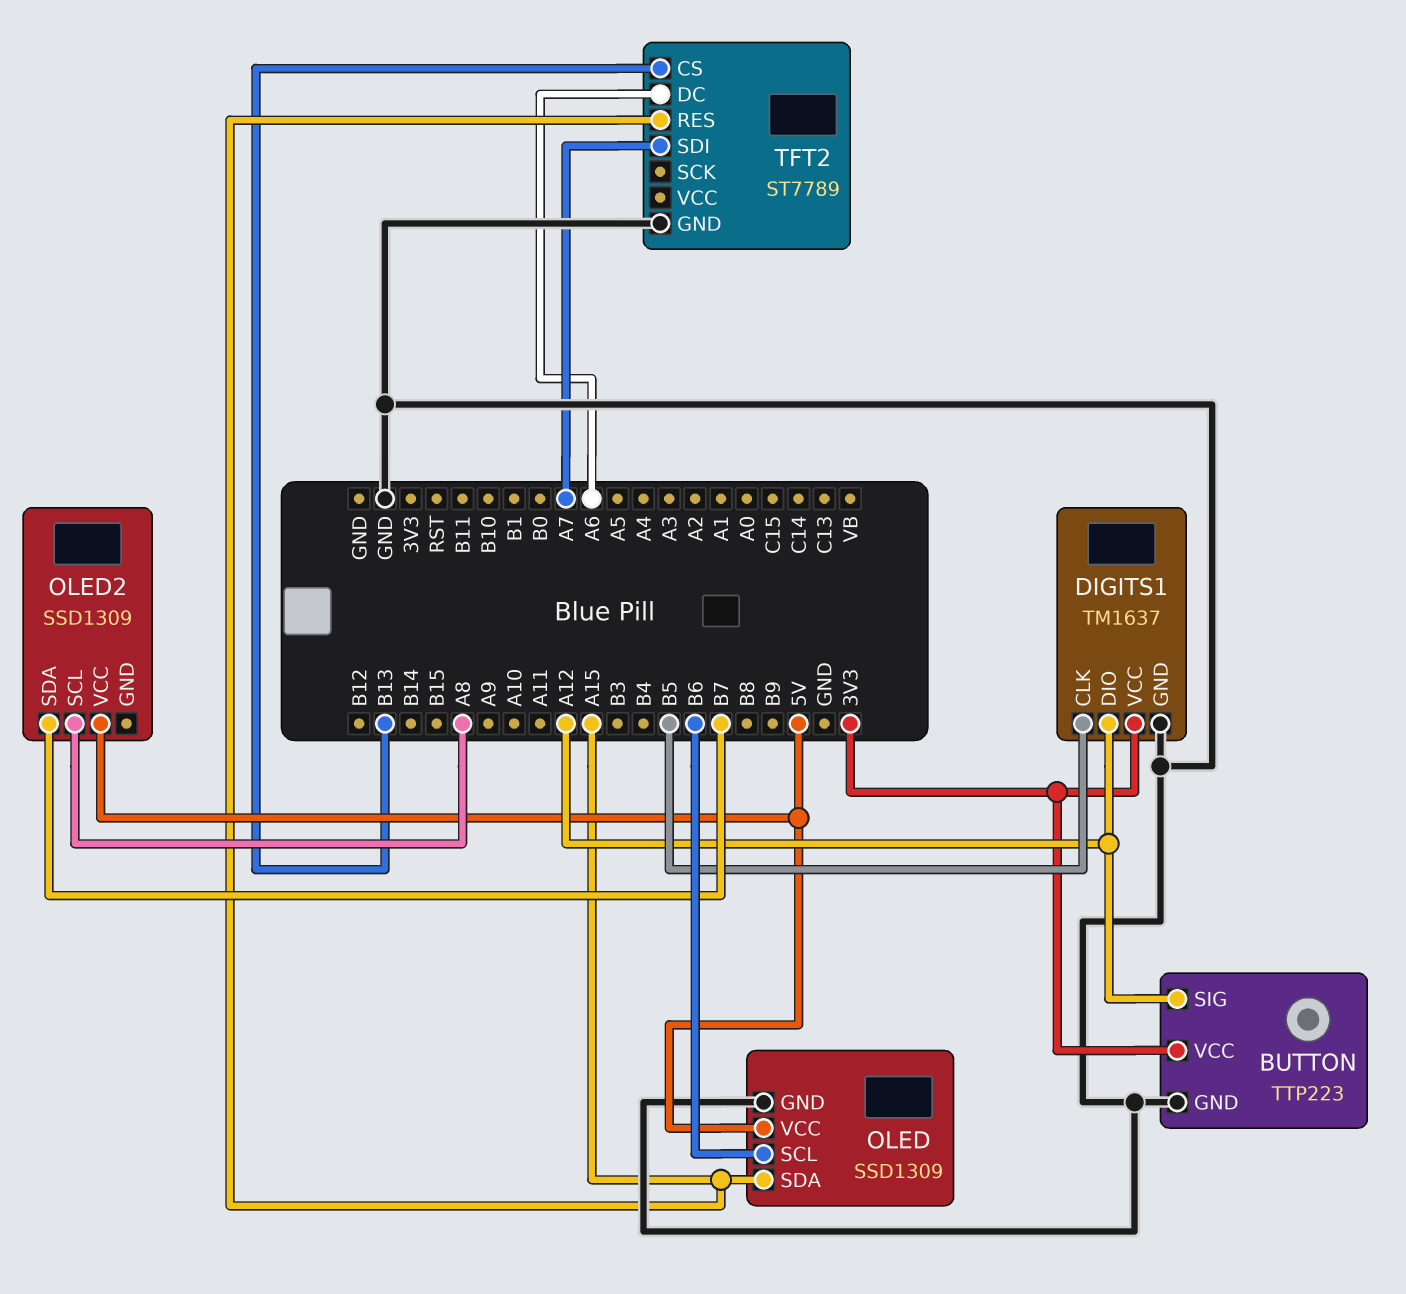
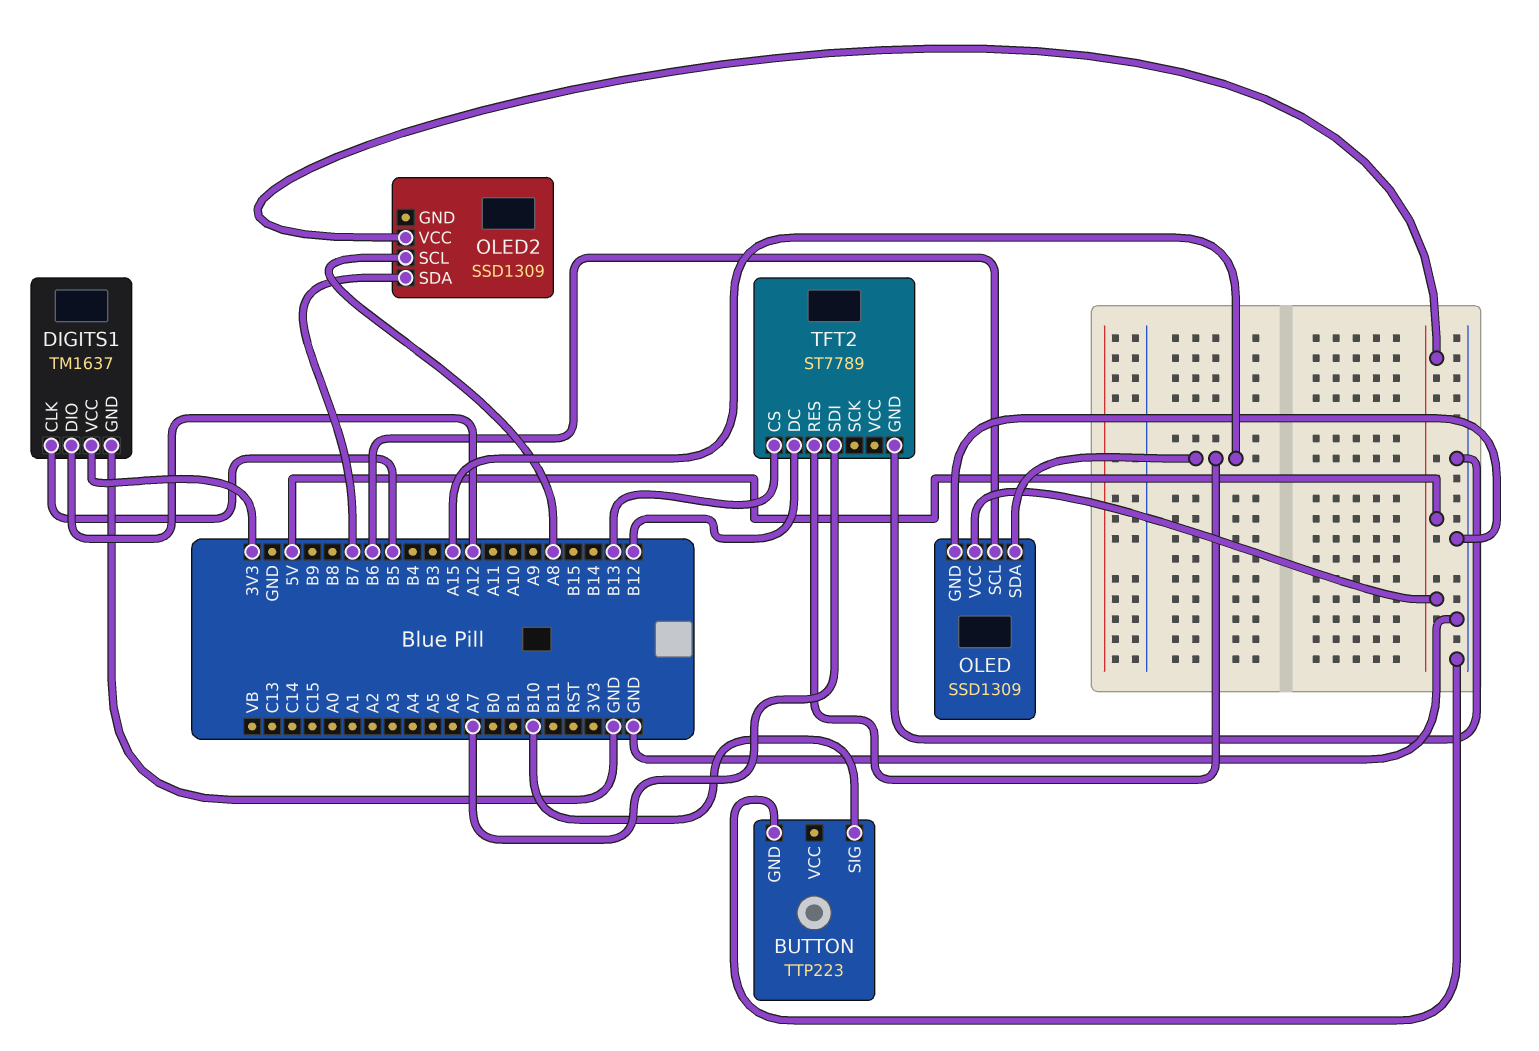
BUTTON pin SIG: A12 -> B10
BUTTON pin VCC: 3V3 -> none
TFT2 pin DC: A6 -> B12

